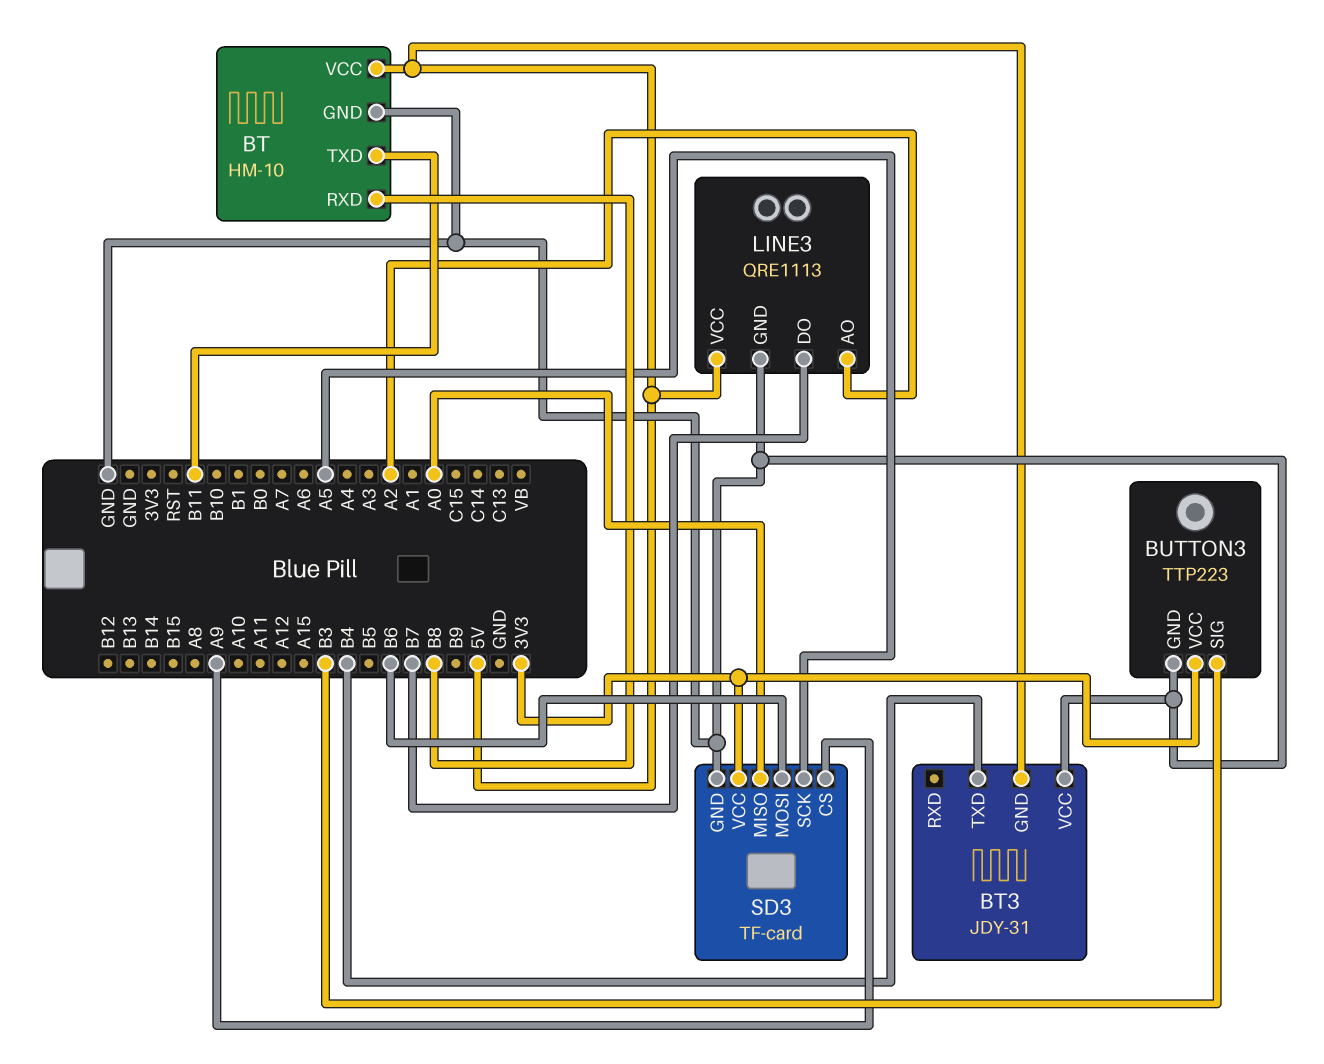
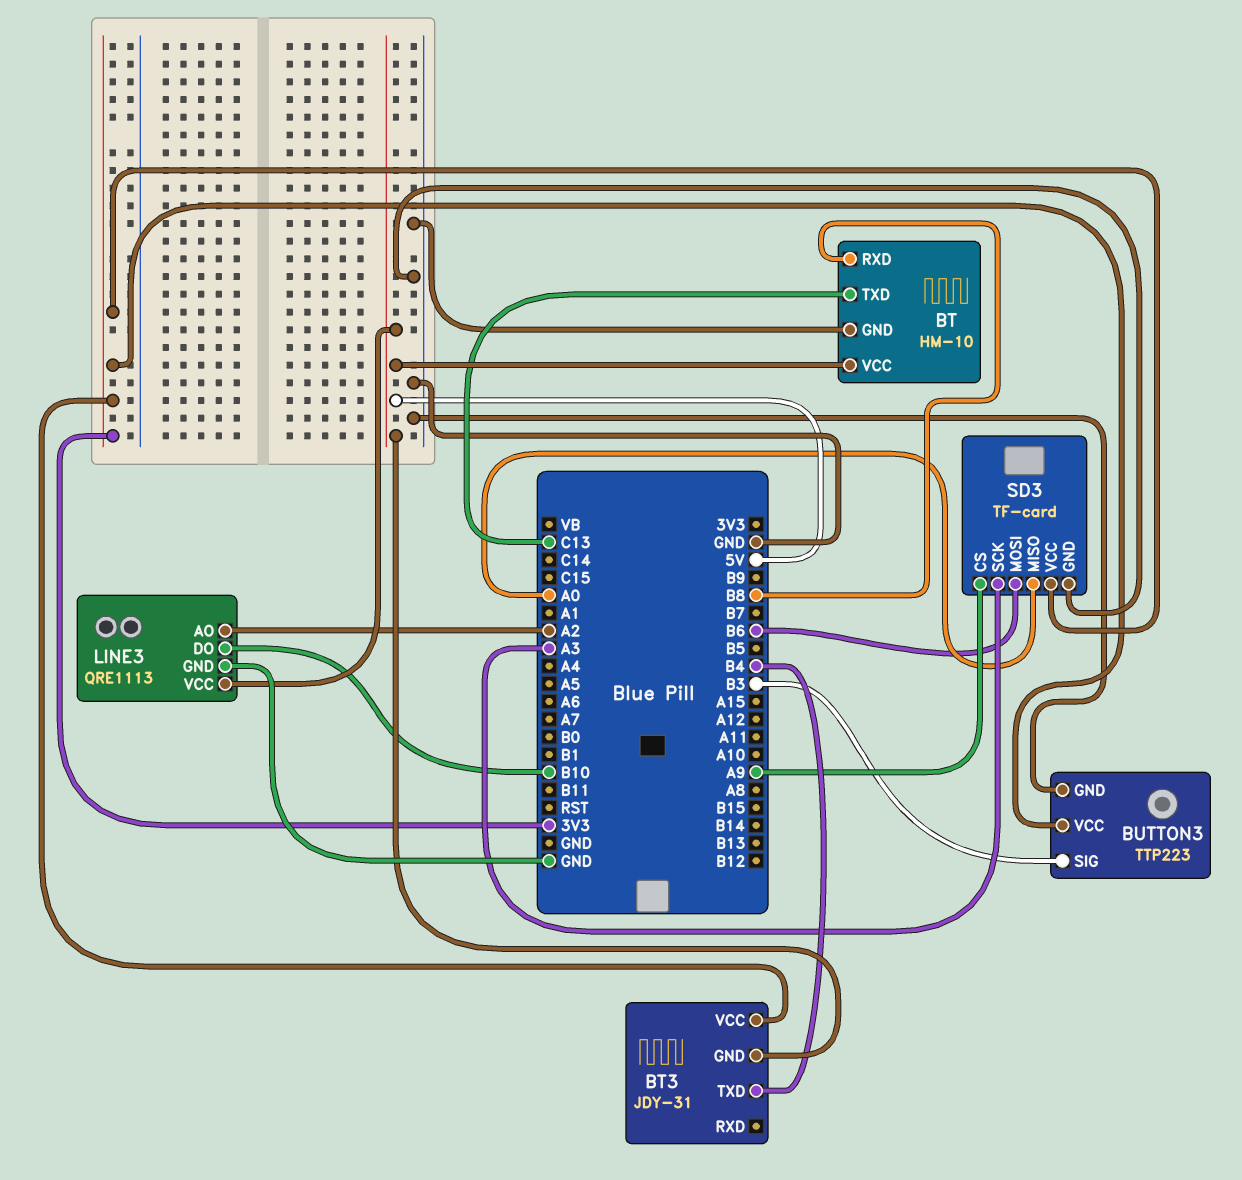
BT pin TXD: B11 -> C13
BT3 pin VCC: GND -> 3V3
LINE3 pin DO: B7 -> B10
SD3 pin SCK: A5 -> A3

